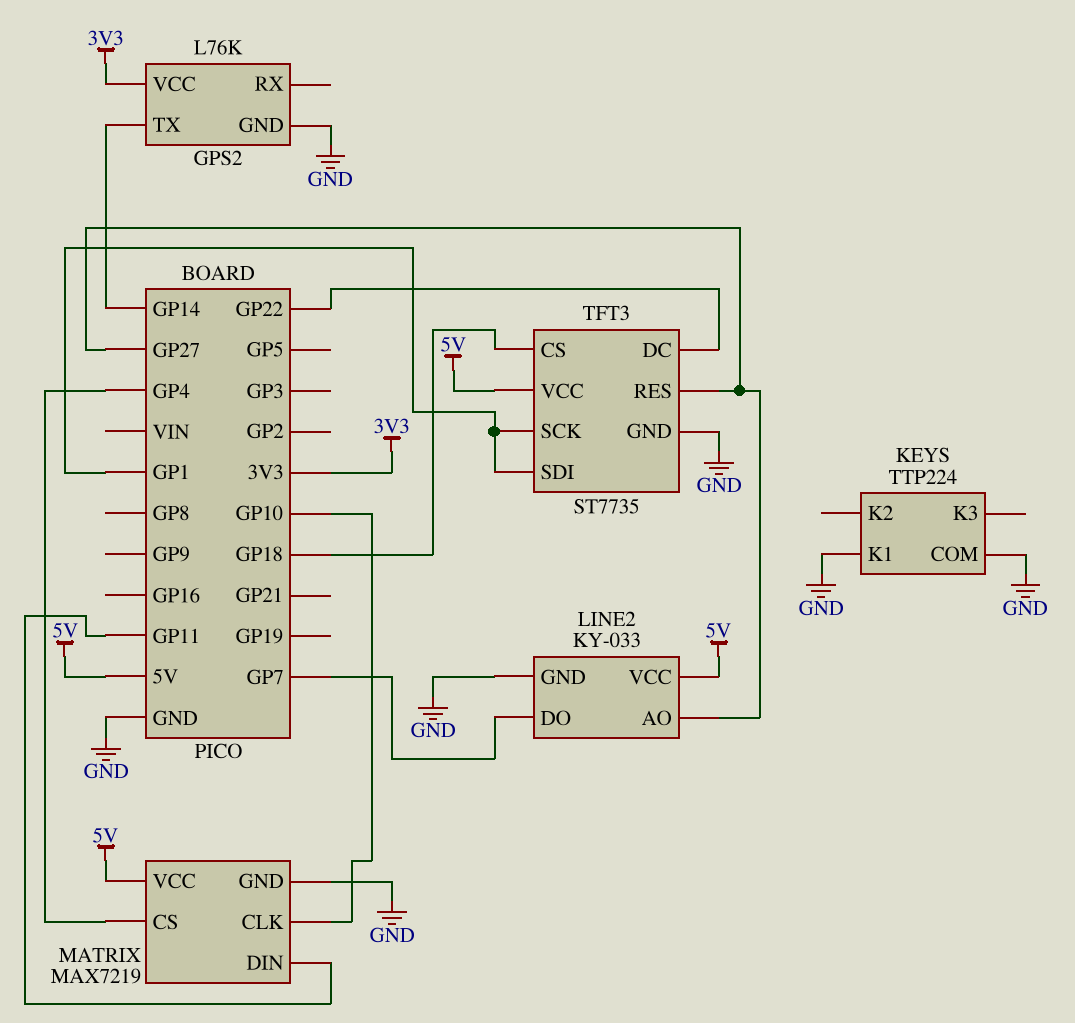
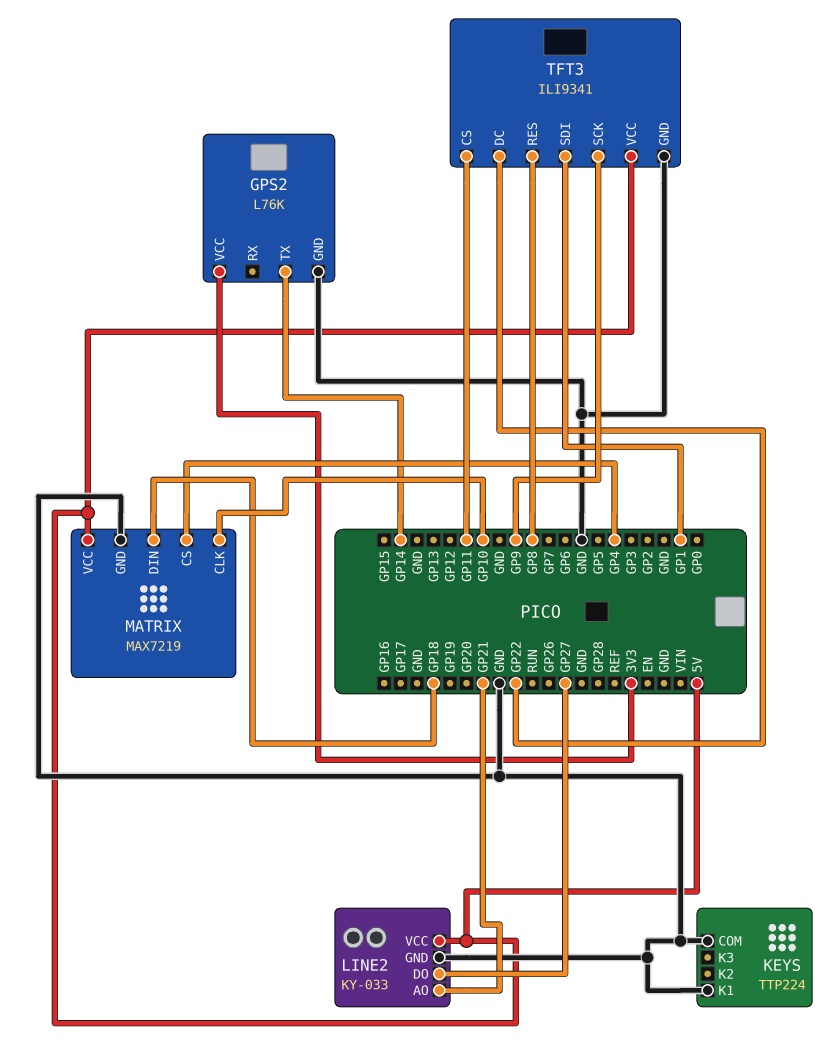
LINE2 pin AO: GP27 -> GP21
LINE2 pin DO: GP7 -> GP27
MATRIX pin DIN: GP11 -> GP18
TFT3: ST7735 -> ILI9341
TFT3 pin CS: GP18 -> GP11
TFT3 pin RES: GP27 -> GP8
TFT3 pin SCK: GP1 -> GP9

